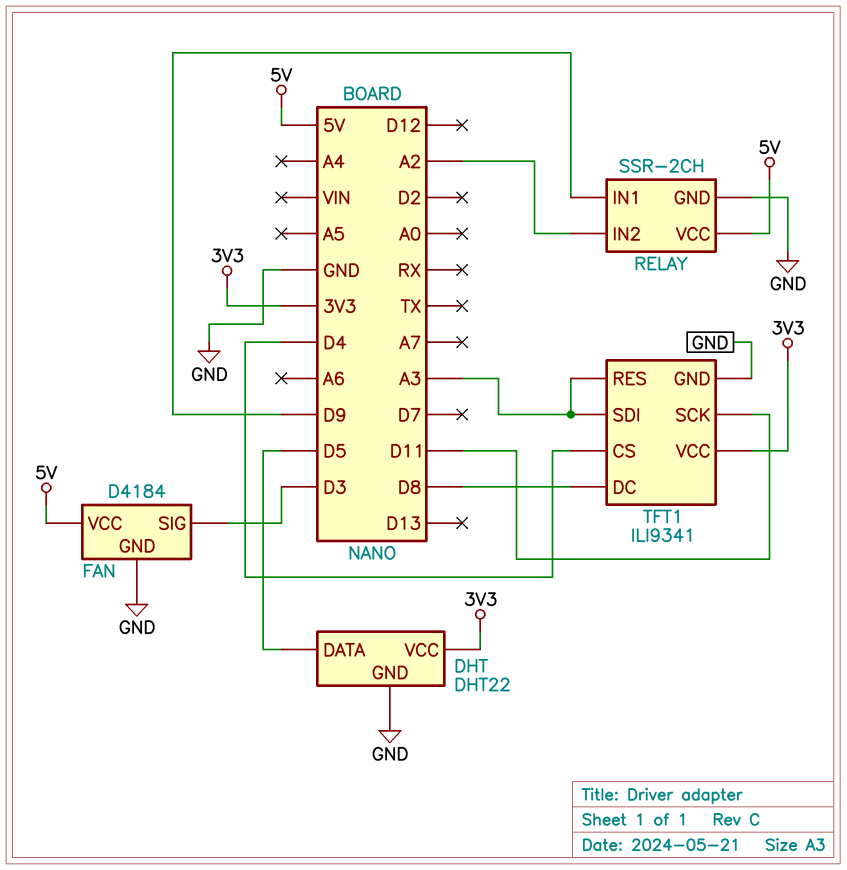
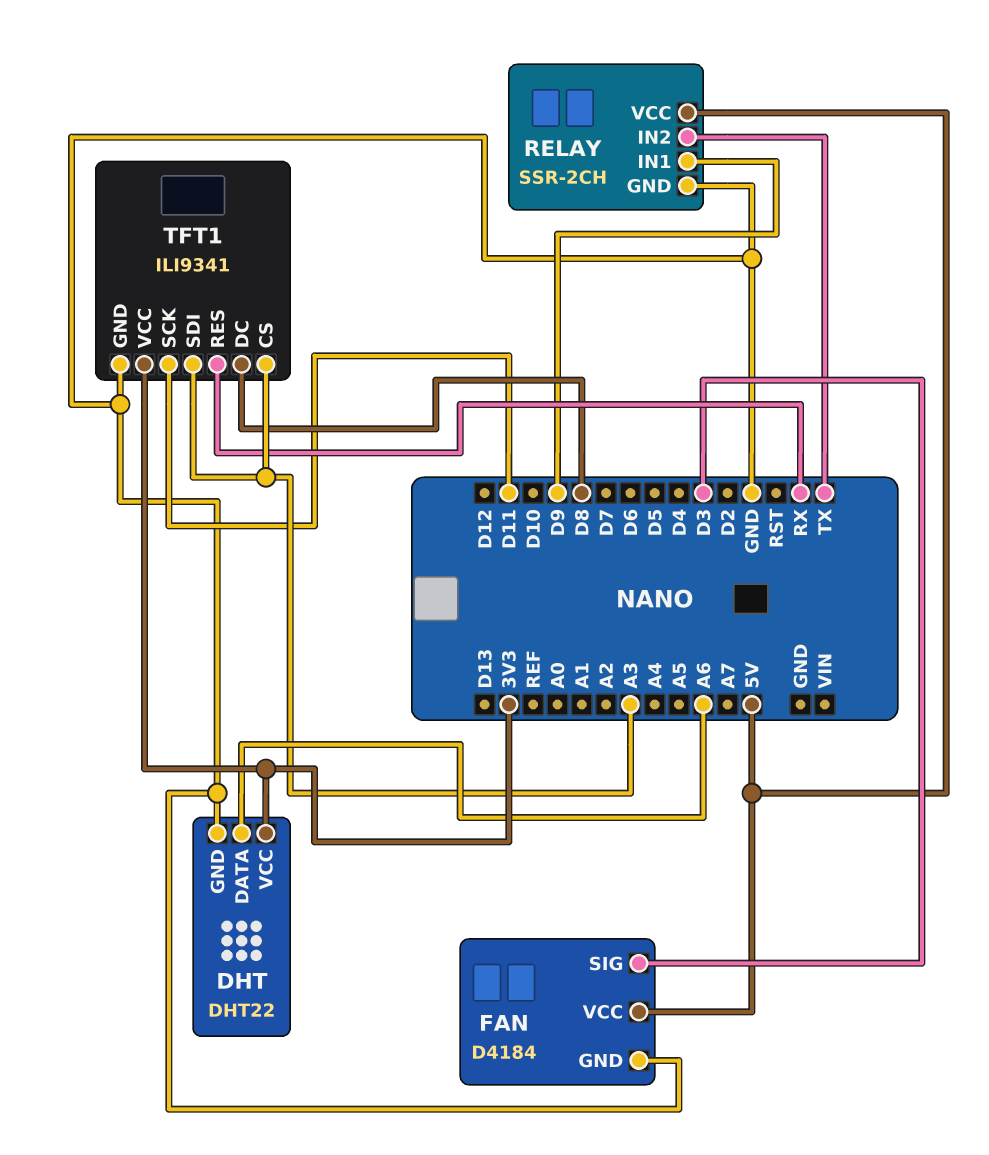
DHT pin DATA: D5 -> A6
RELAY pin IN2: A2 -> TX
TFT1 pin CS: D4 -> A3
TFT1 pin RES: A3 -> RX

